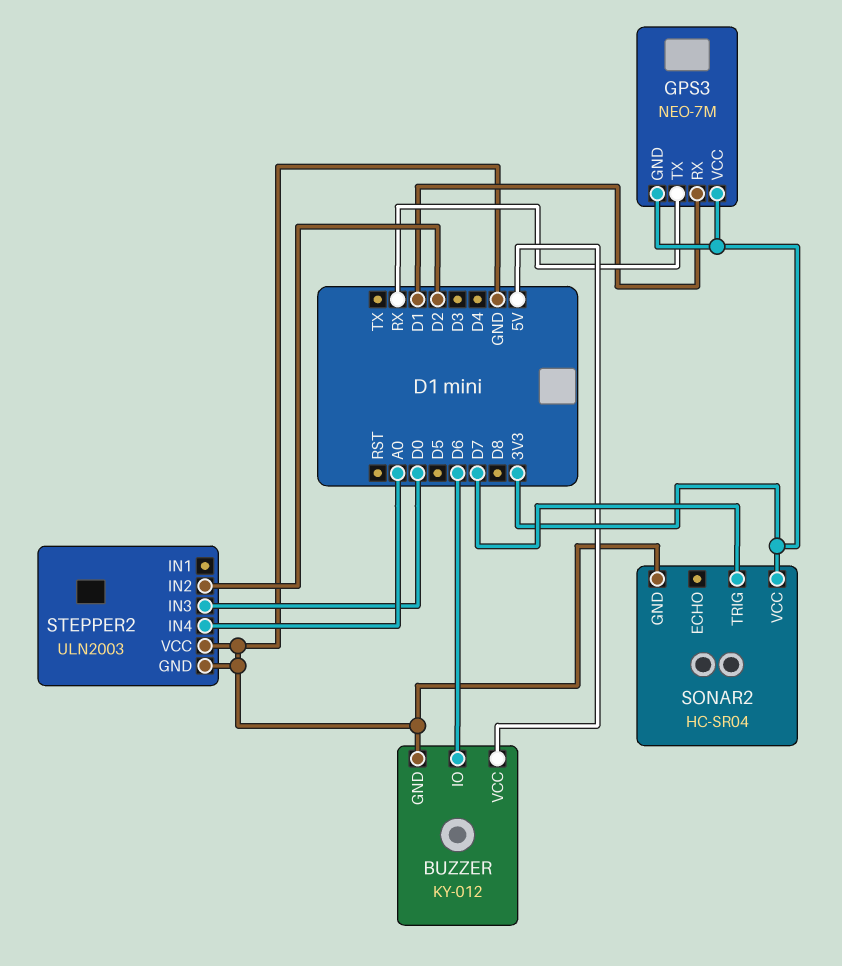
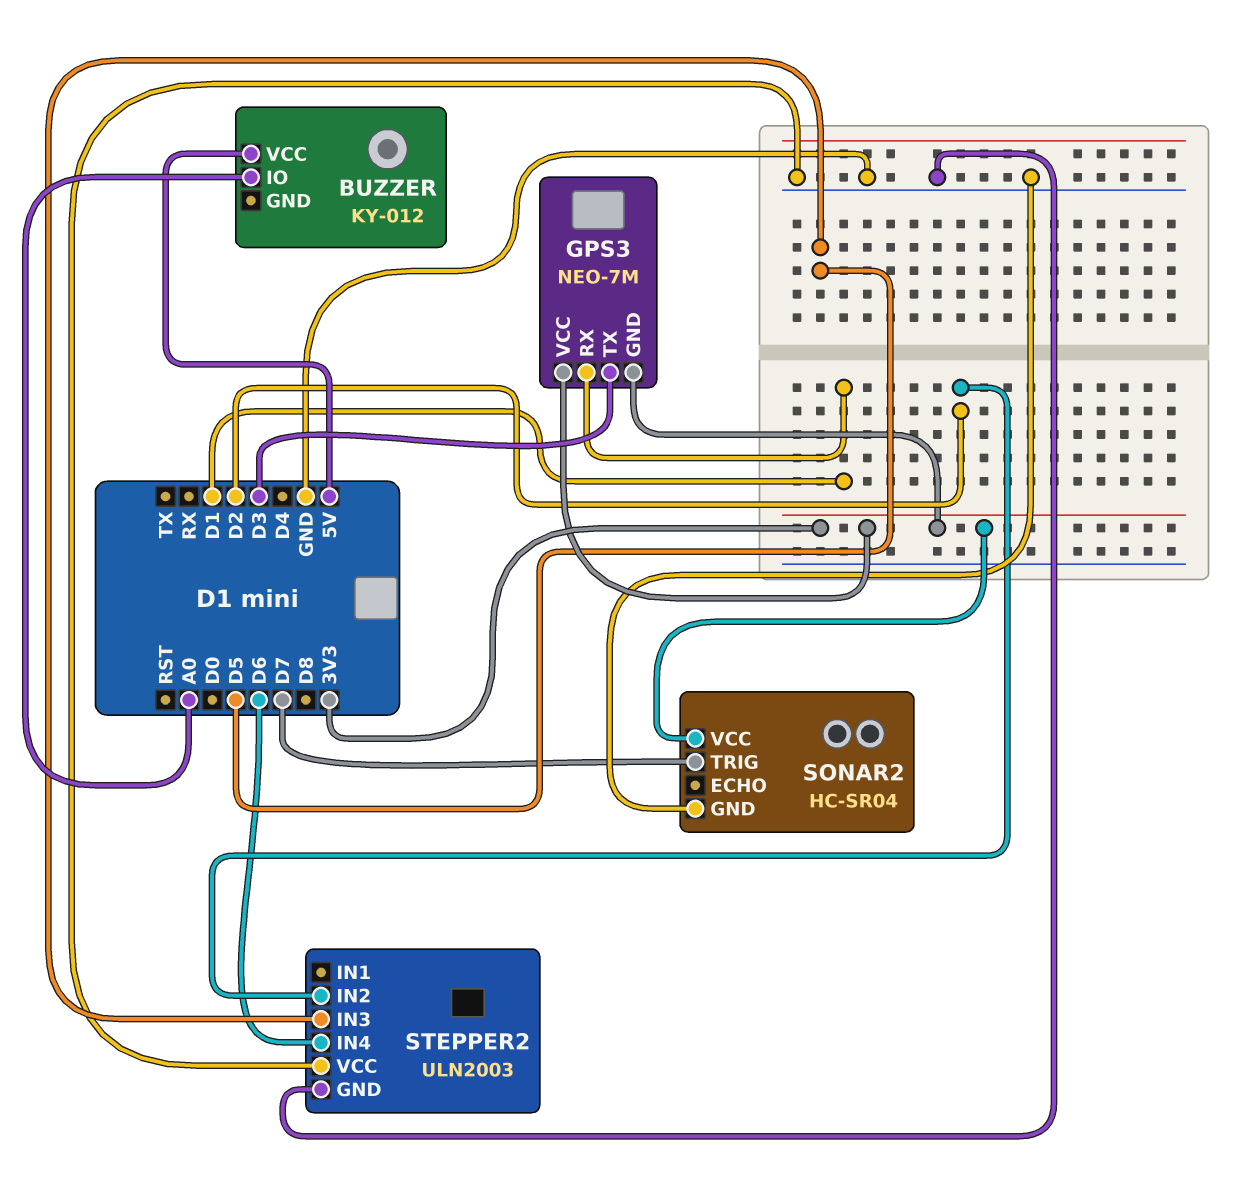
BUZZER pin GND: GND -> none
BUZZER pin IO: D6 -> A0
GPS3 pin TX: RX -> D3
STEPPER2 pin IN3: D0 -> D5
STEPPER2 pin IN4: A0 -> D6

